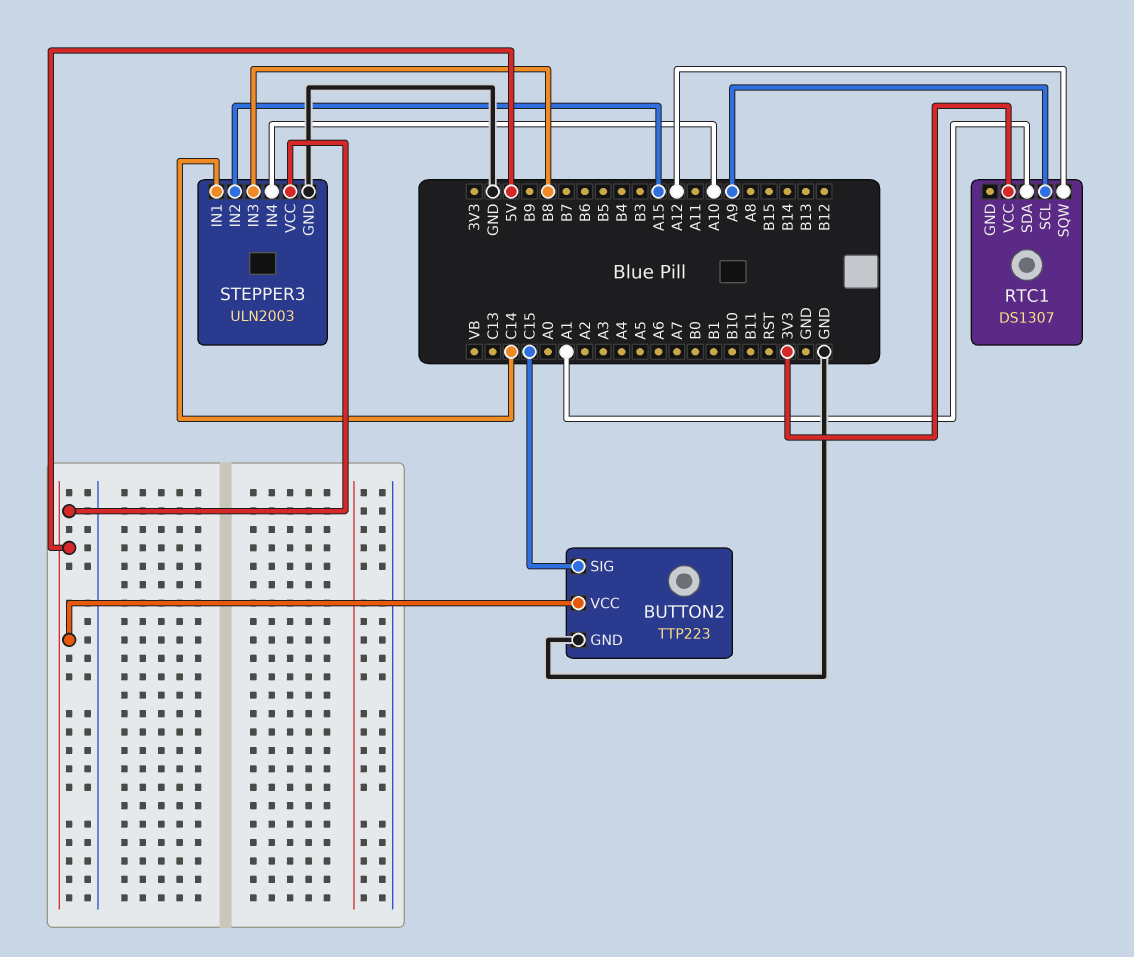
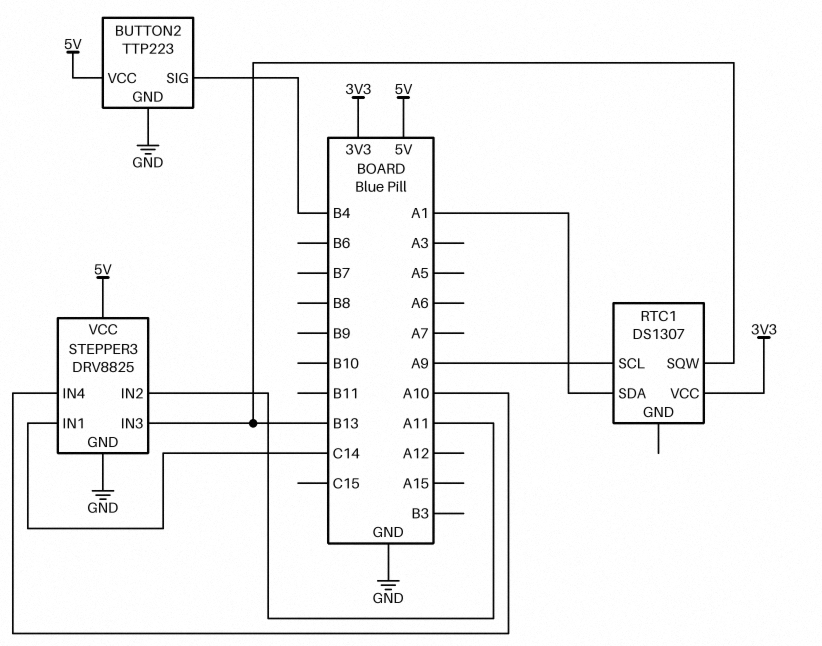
BUTTON2 pin SIG: C15 -> B4
RTC1 pin SQW: A12 -> B13
STEPPER3: ULN2003 -> DRV8825
STEPPER3 pin IN2: A15 -> A11
STEPPER3 pin IN3: B8 -> B13

